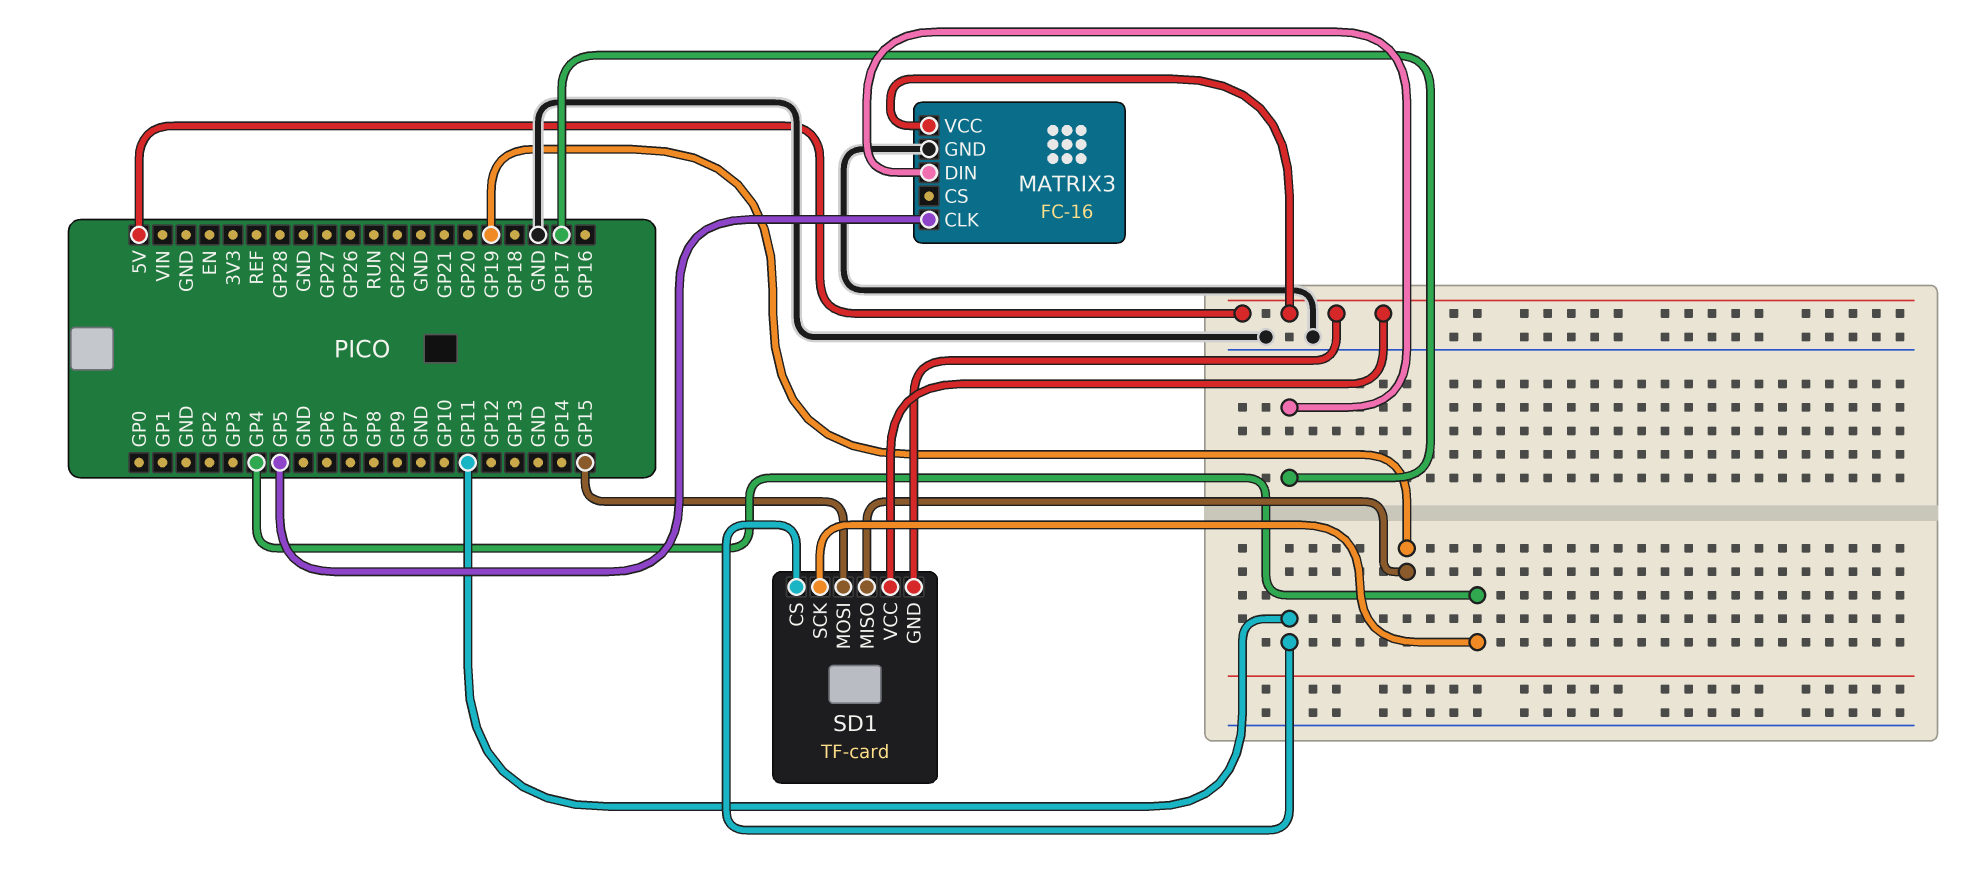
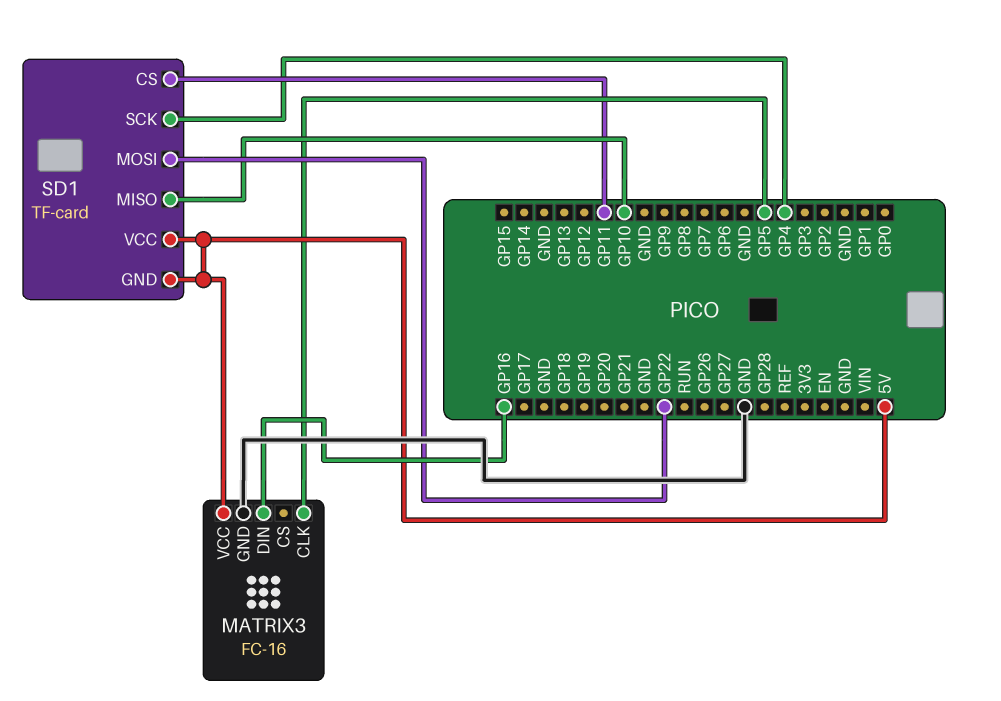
MATRIX3 pin DIN: GP17 -> GP16
SD1 pin MISO: GP19 -> GP10
SD1 pin MOSI: GP15 -> GP22

